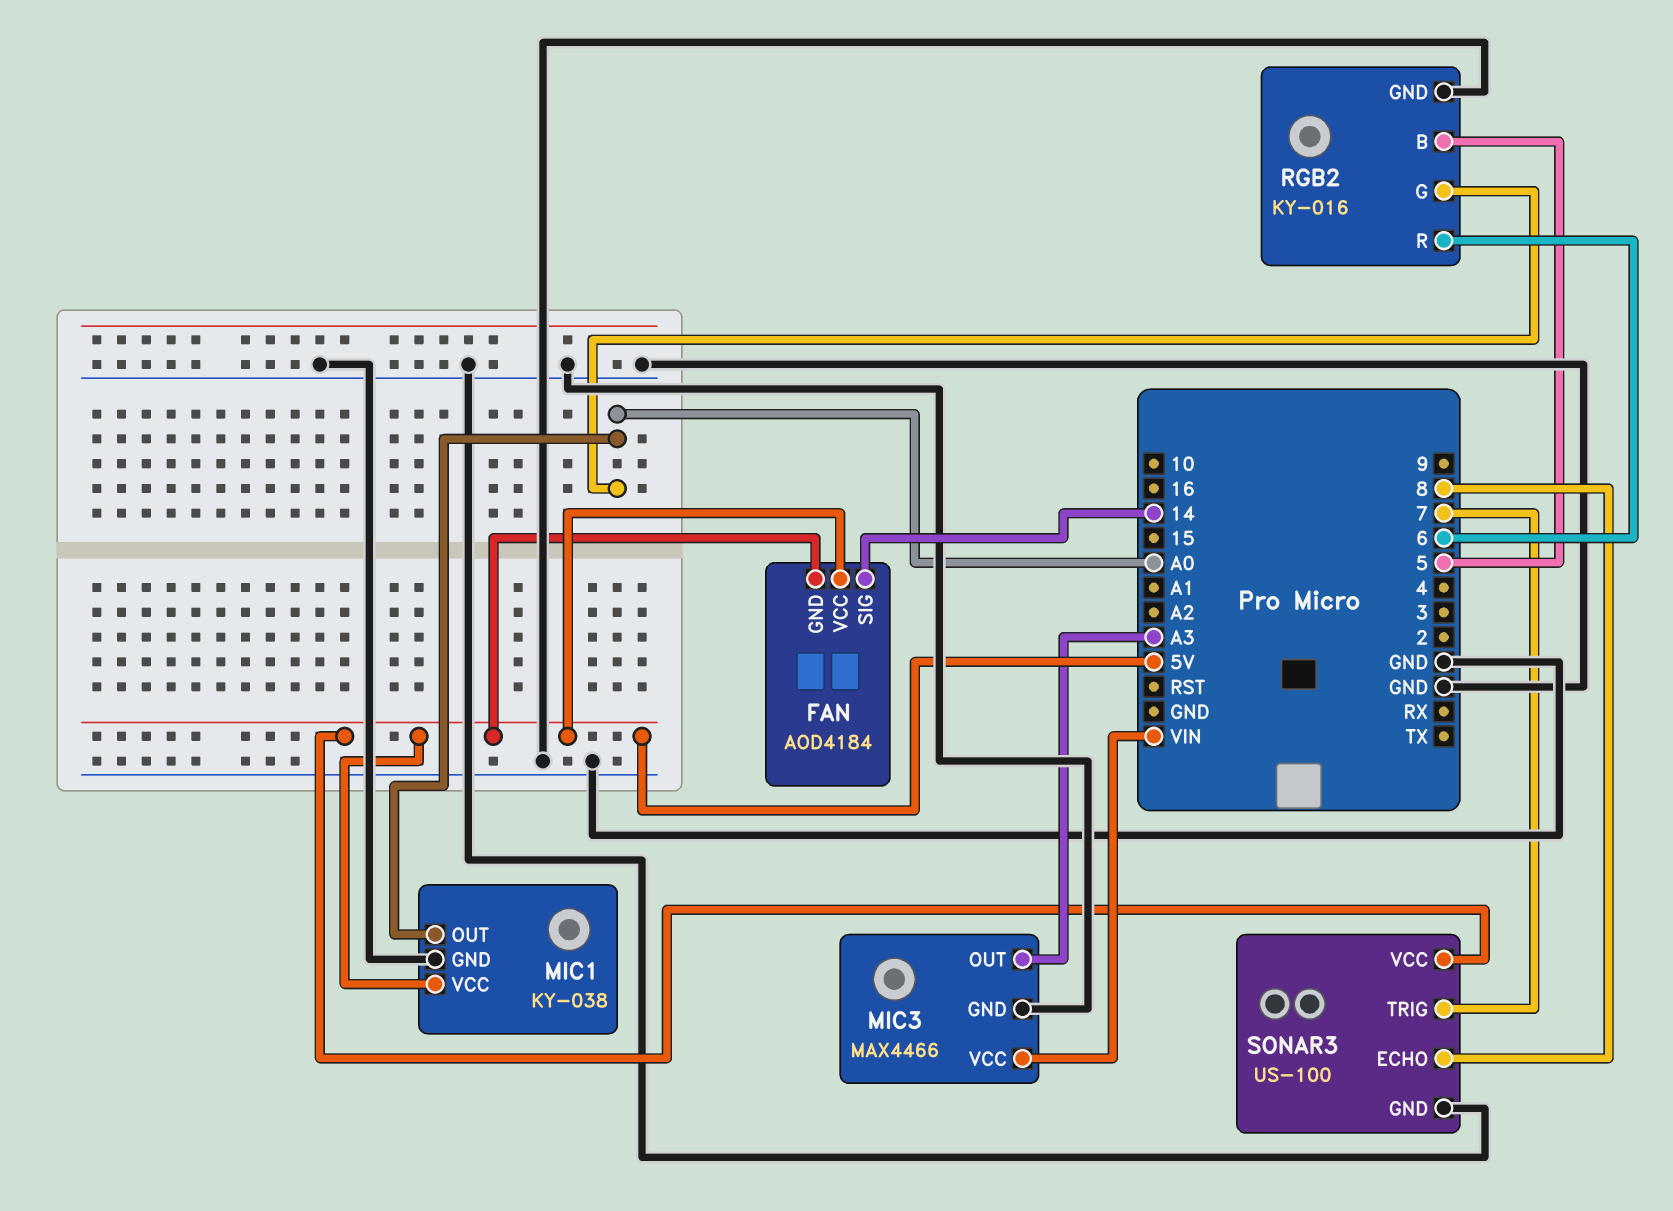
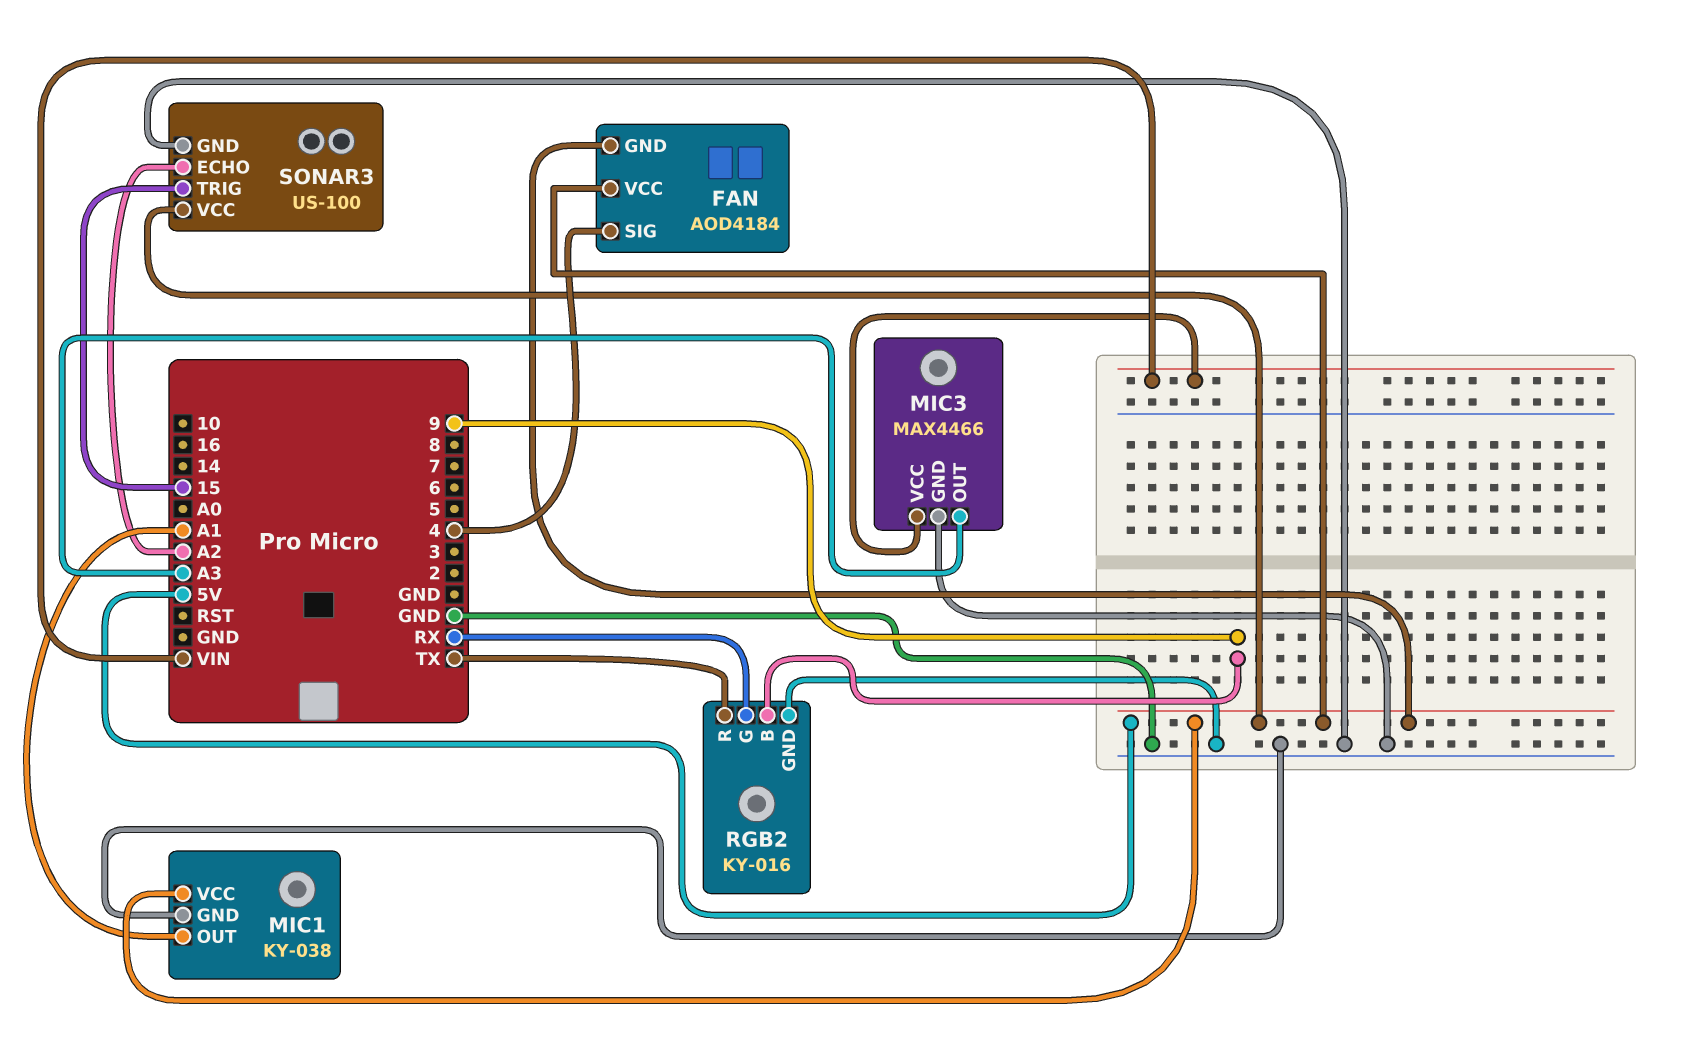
FAN pin SIG: 14 -> 4
MIC1 pin OUT: A0 -> A1
RGB2 pin B: 5 -> 9
RGB2 pin G: A0 -> RX
RGB2 pin R: 6 -> TX
SONAR3 pin ECHO: 8 -> A2
SONAR3 pin TRIG: 7 -> 15

